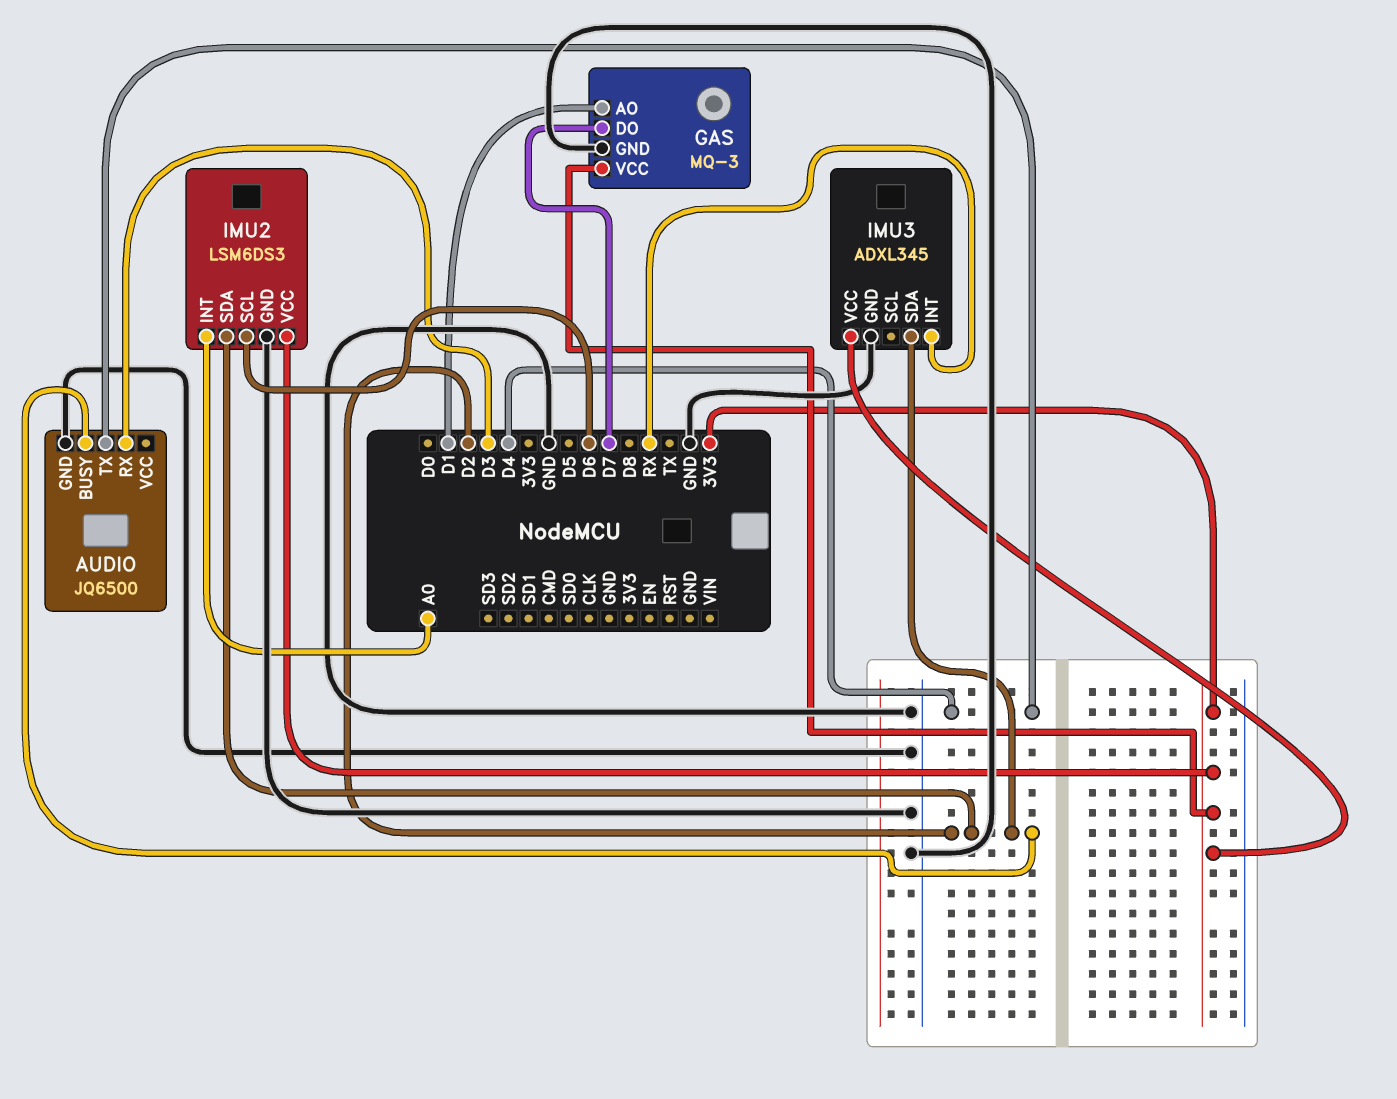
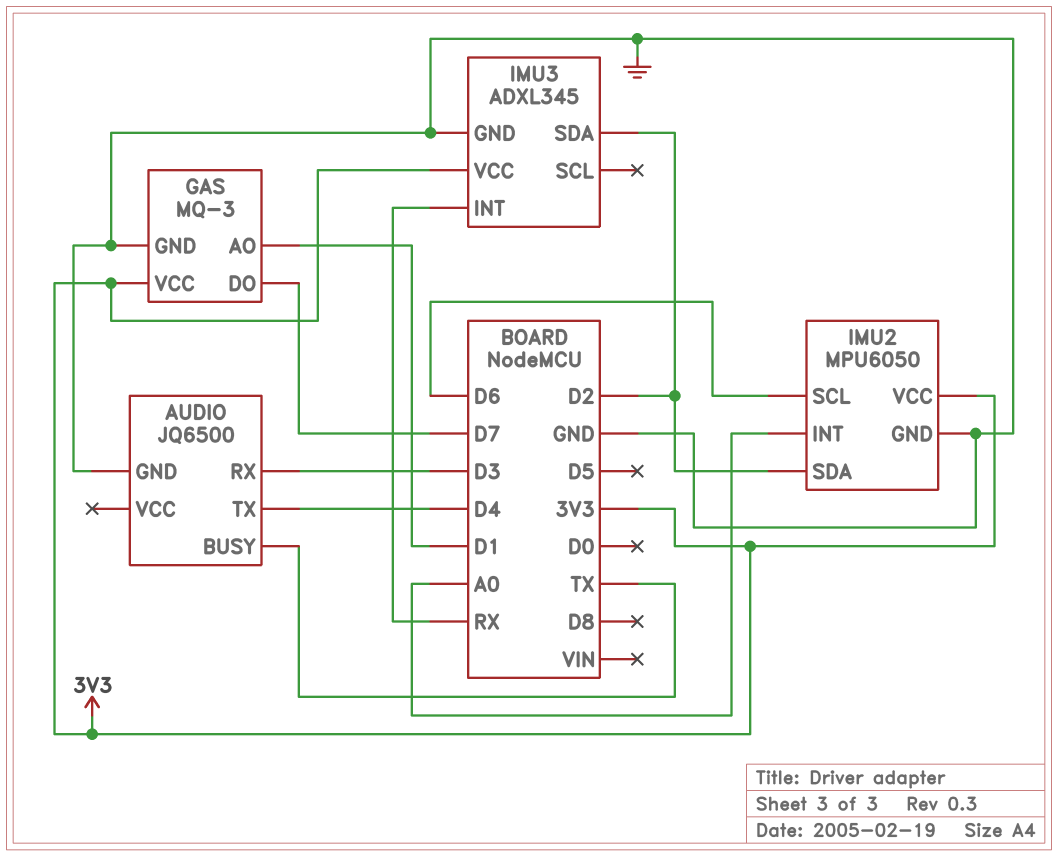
AUDIO pin BUSY: D2 -> TX
IMU2: LSM6DS3 -> MPU6050

